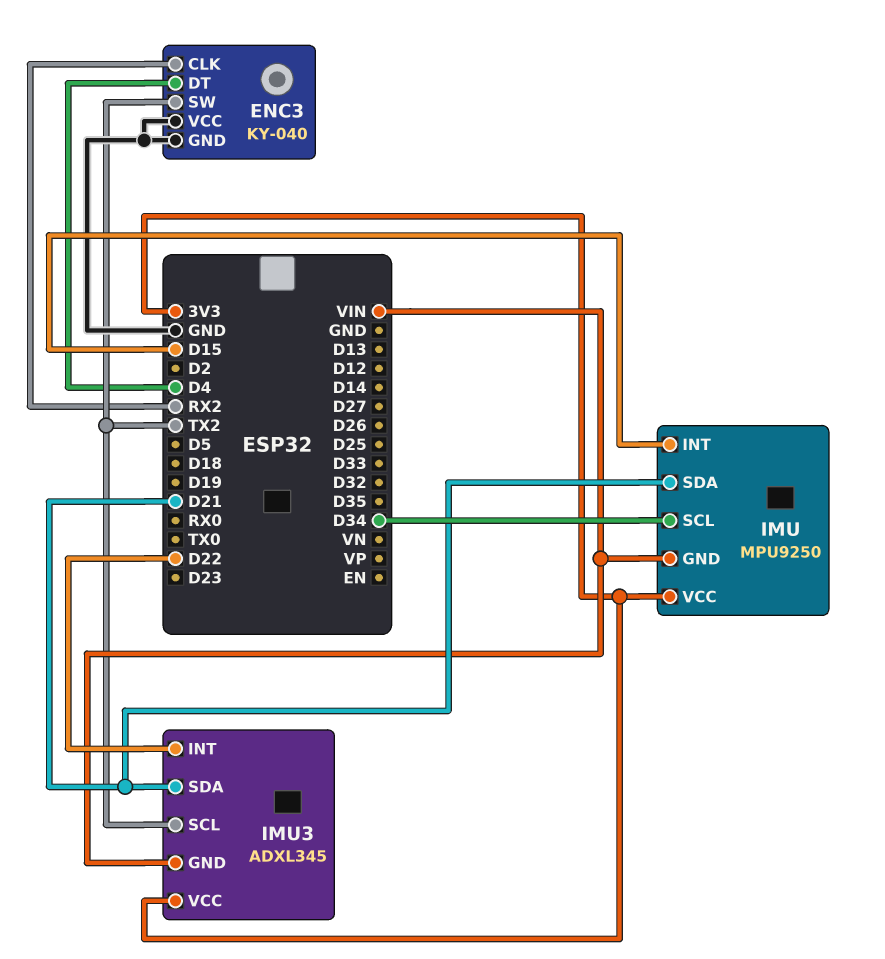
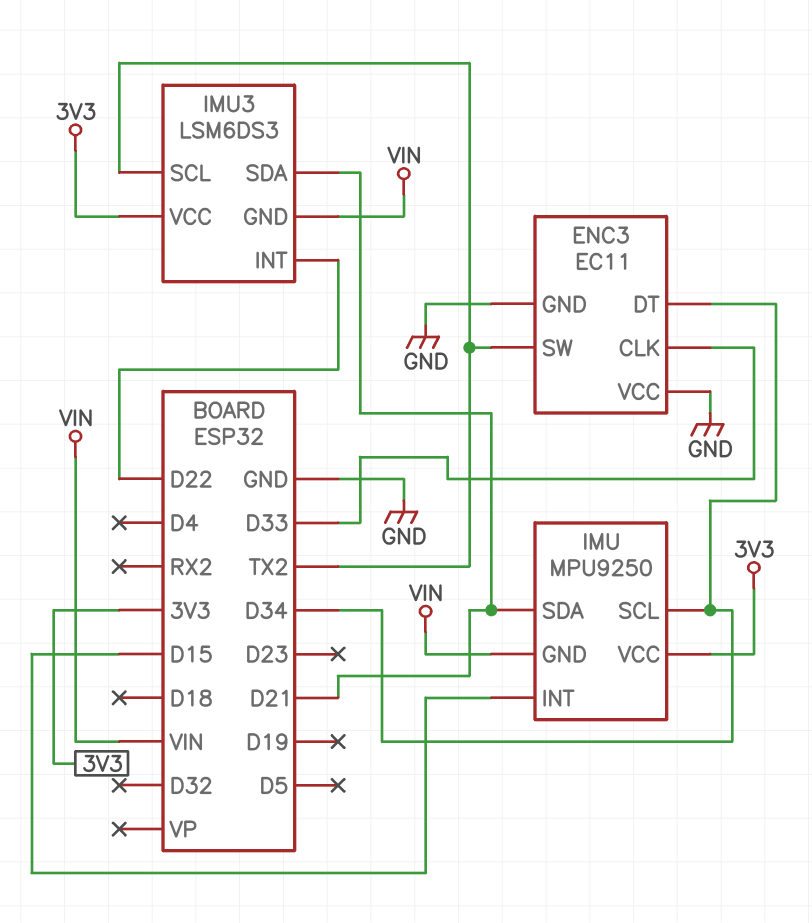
ENC3: KY-040 -> EC11
ENC3 pin CLK: RX2 -> D33
ENC3 pin DT: D4 -> D34
IMU3: ADXL345 -> LSM6DS3

